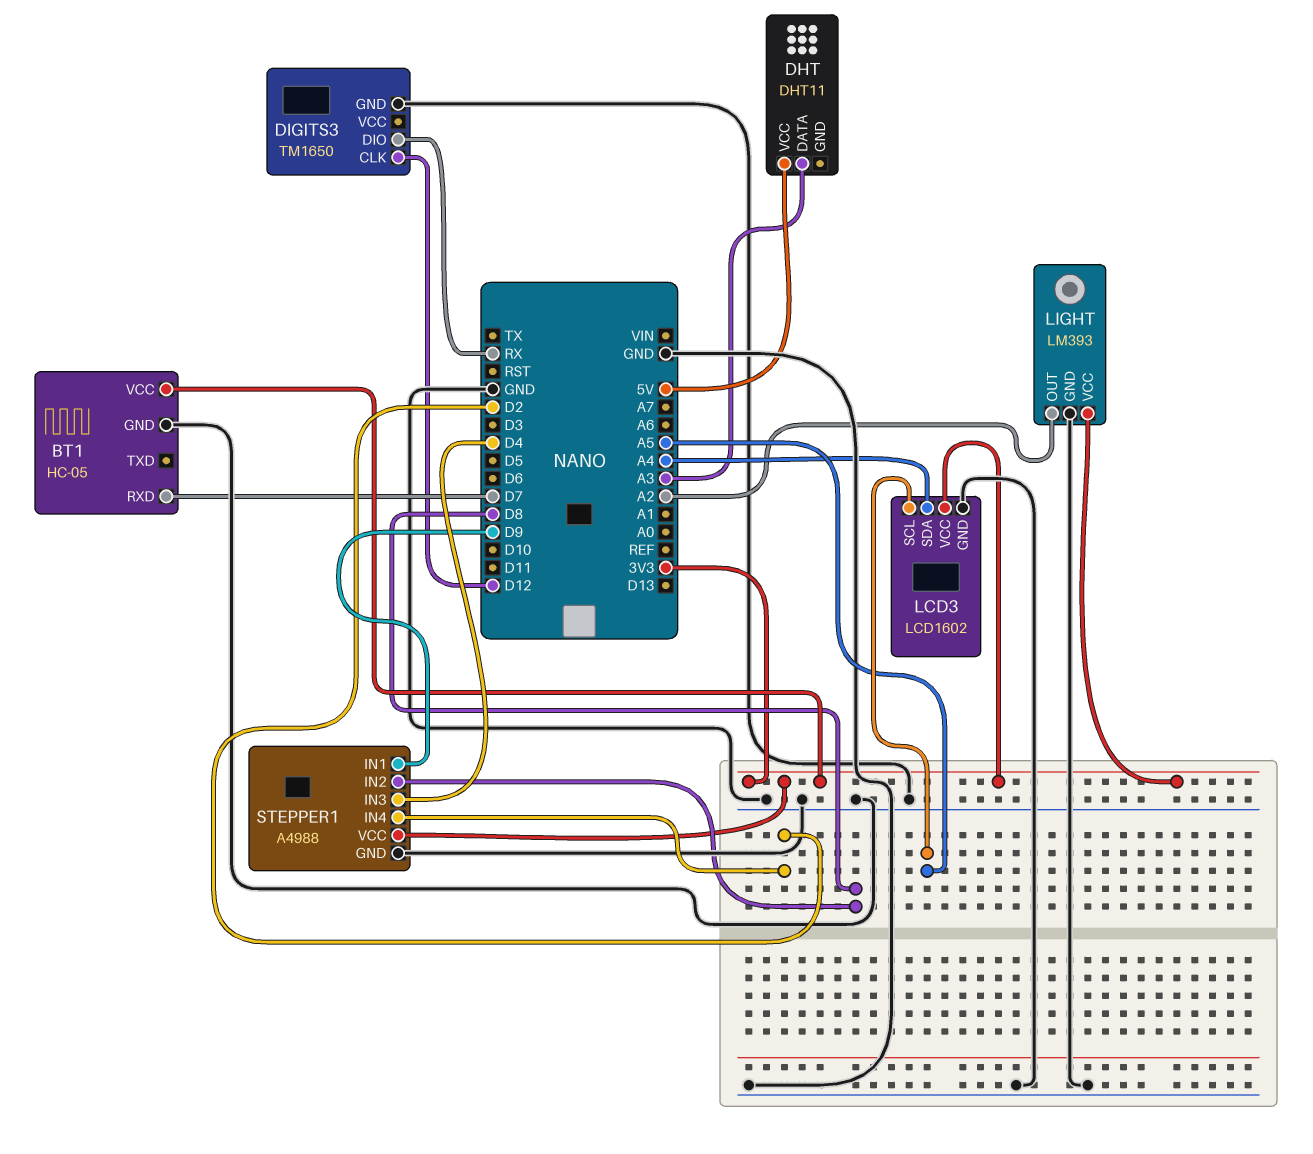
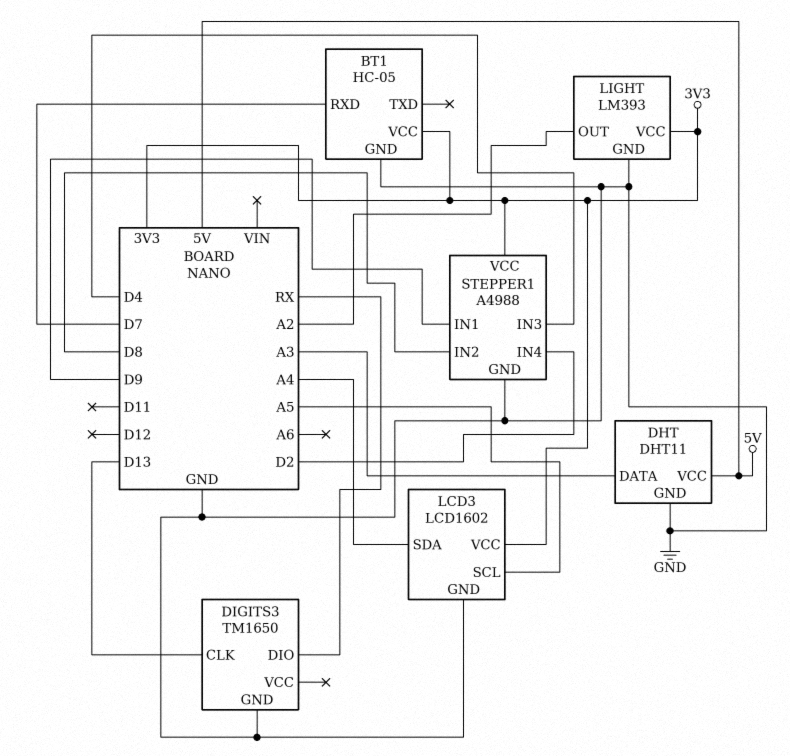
DHT pin GND: none -> GND
DIGITS3 pin CLK: D12 -> D13

